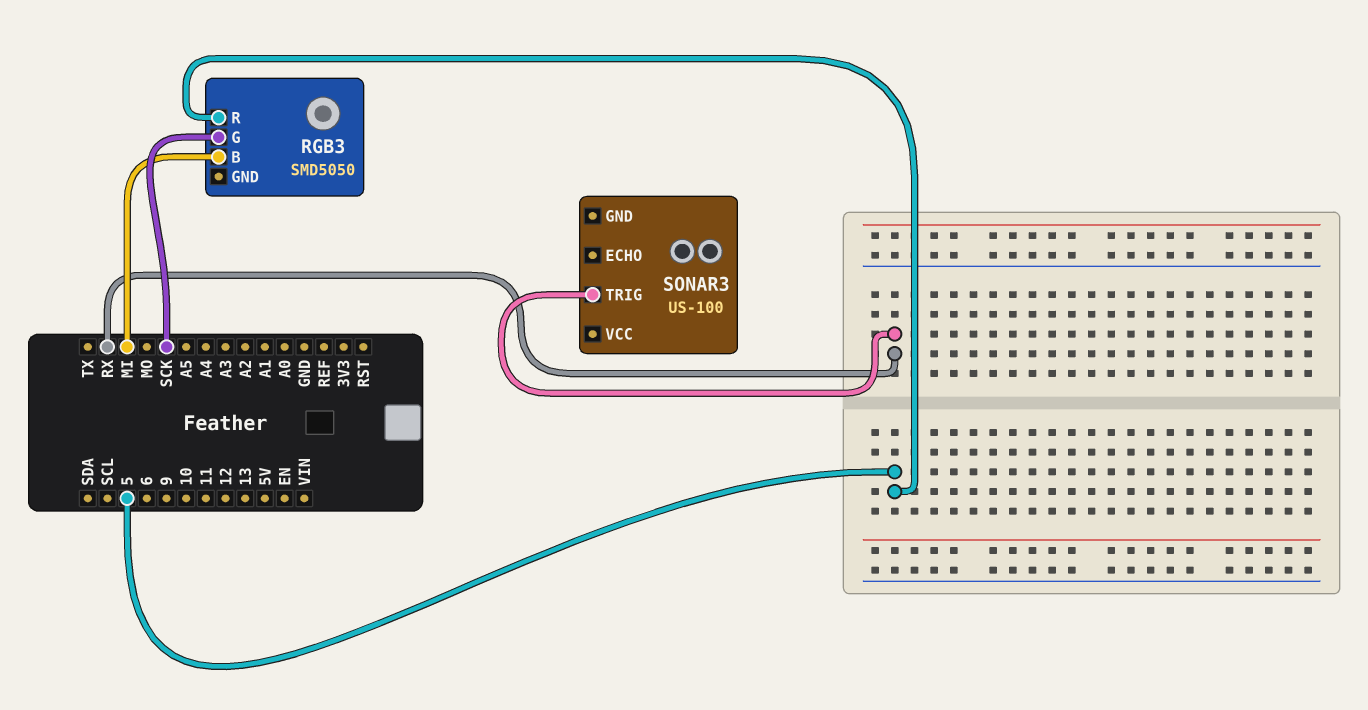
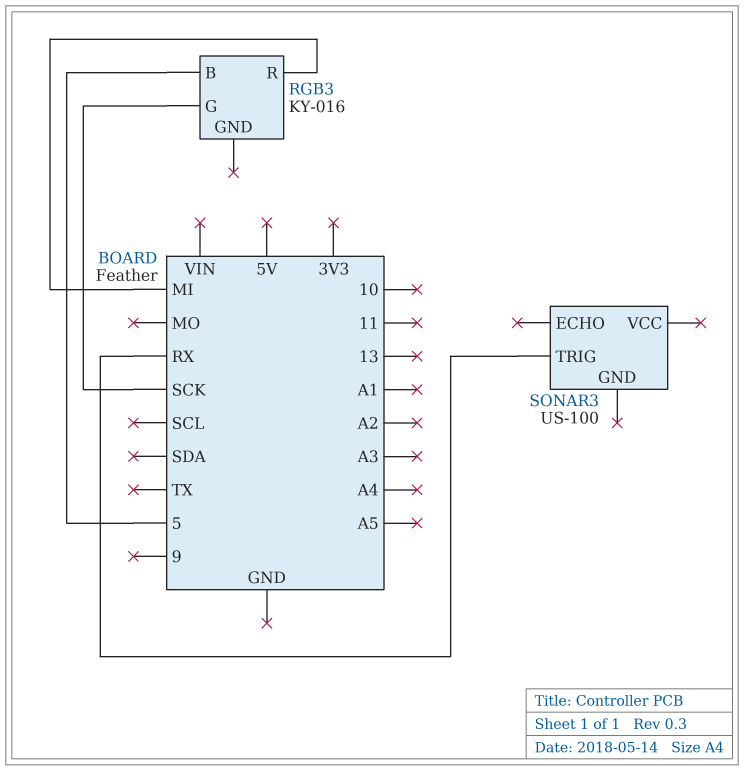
RGB3: SMD5050 -> KY-016
RGB3 pin B: MI -> 5
RGB3 pin R: 5 -> MI

